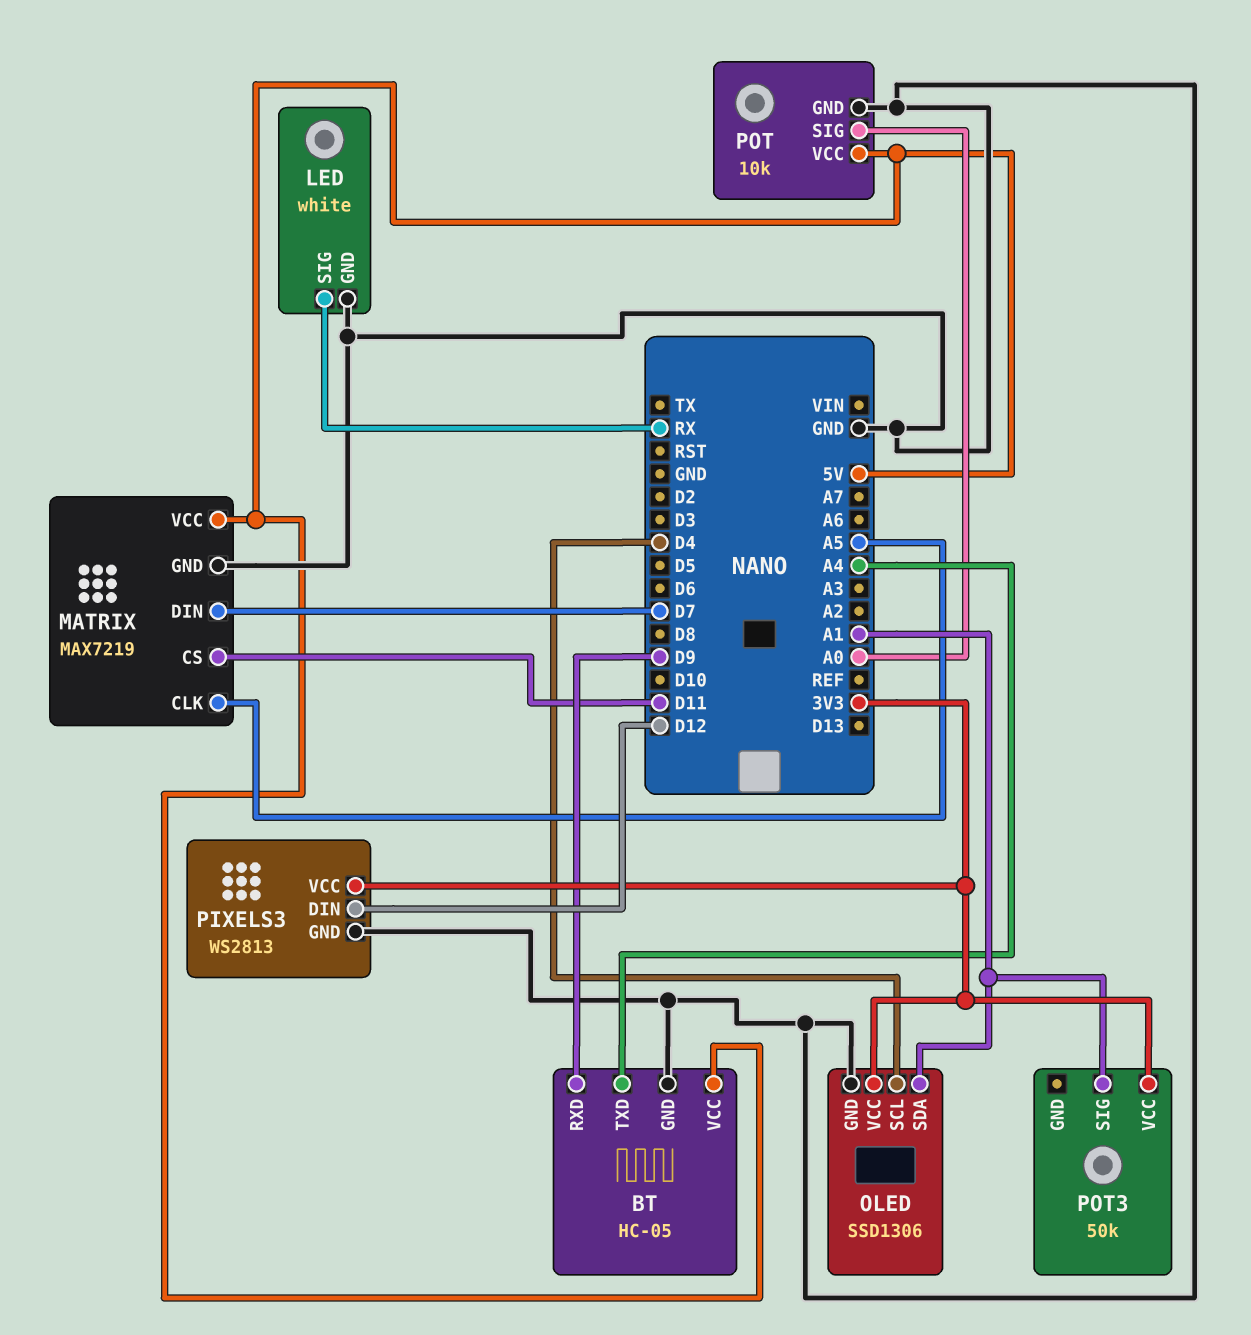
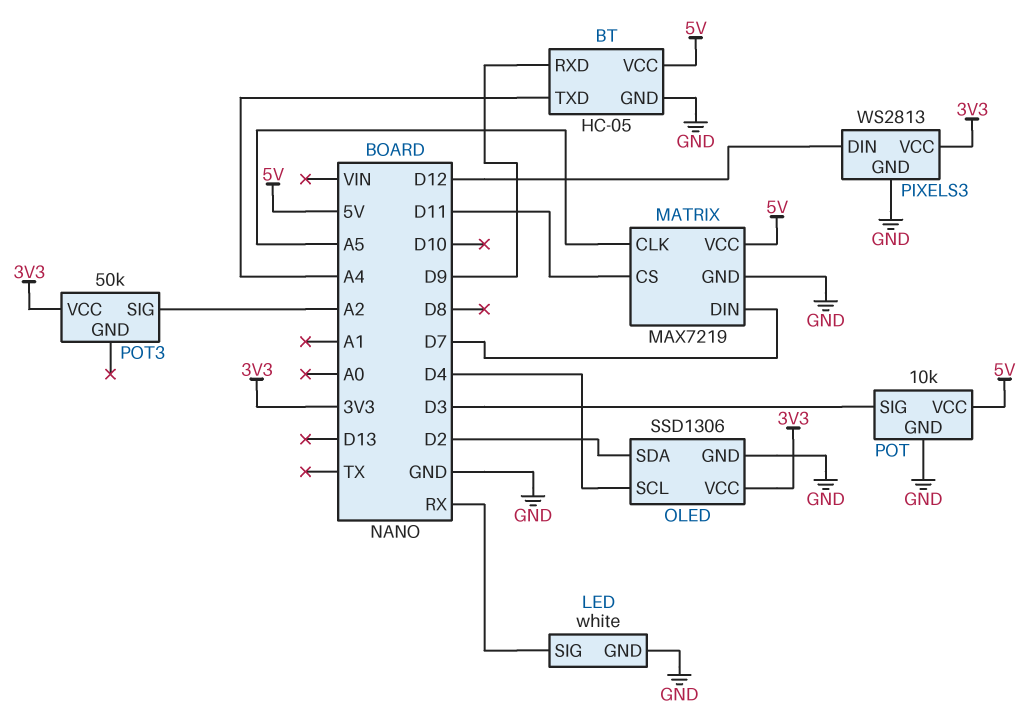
OLED pin SDA: A1 -> D2
POT pin SIG: A0 -> D3
POT3 pin SIG: A1 -> A2

